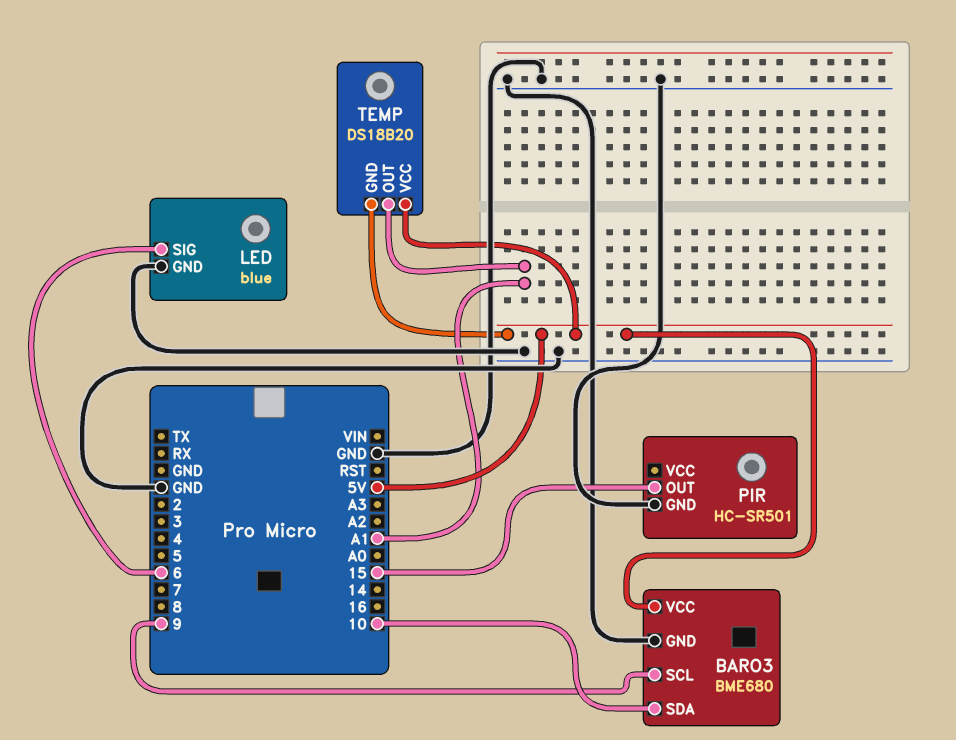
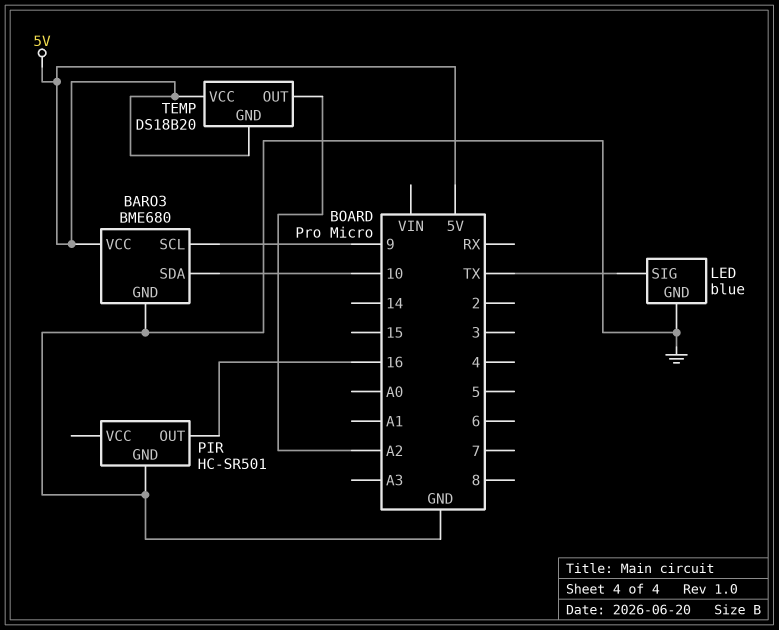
LED pin SIG: 6 -> TX
PIR pin OUT: 15 -> 16
TEMP pin OUT: A1 -> A2

